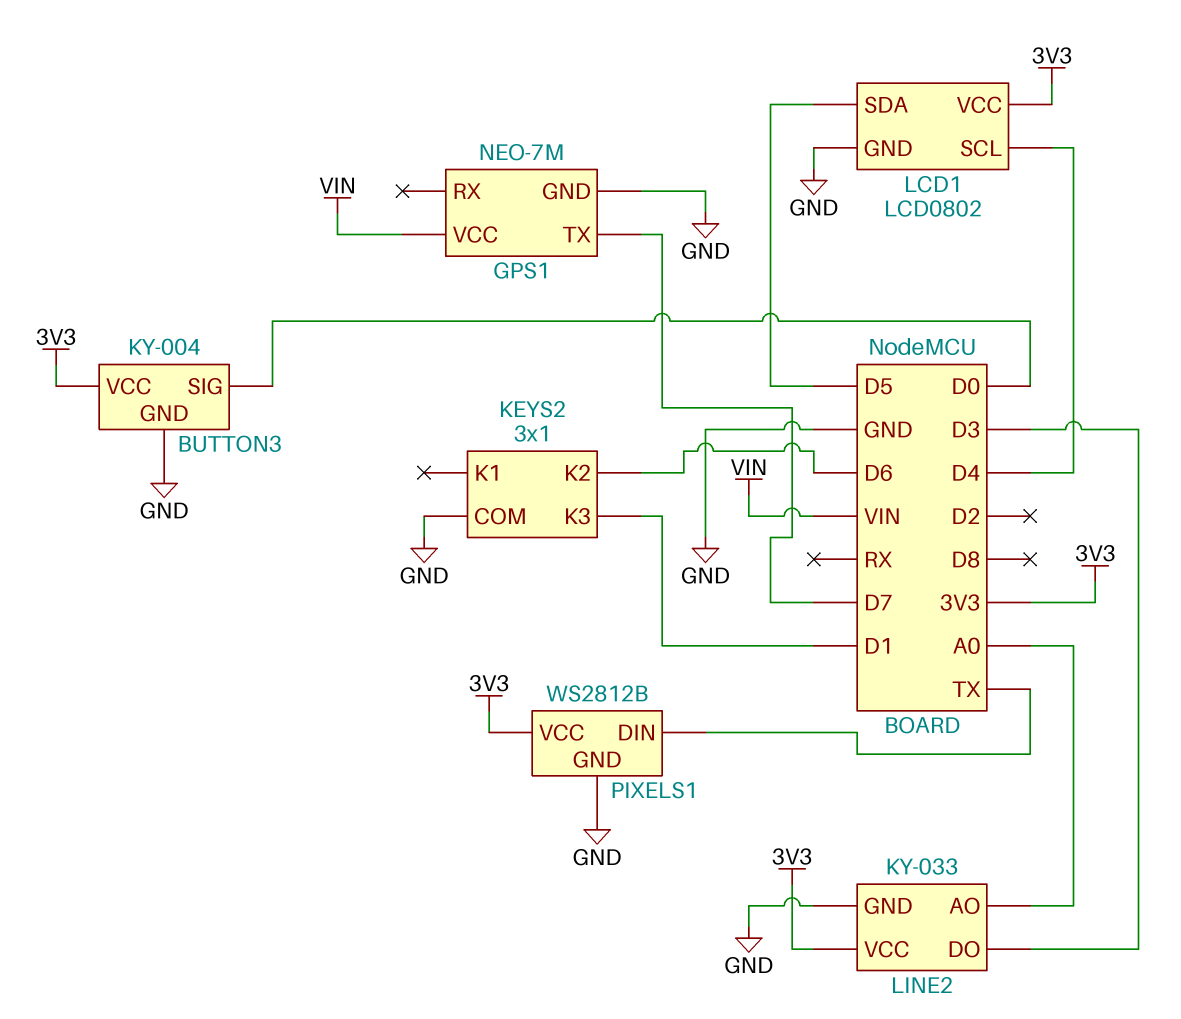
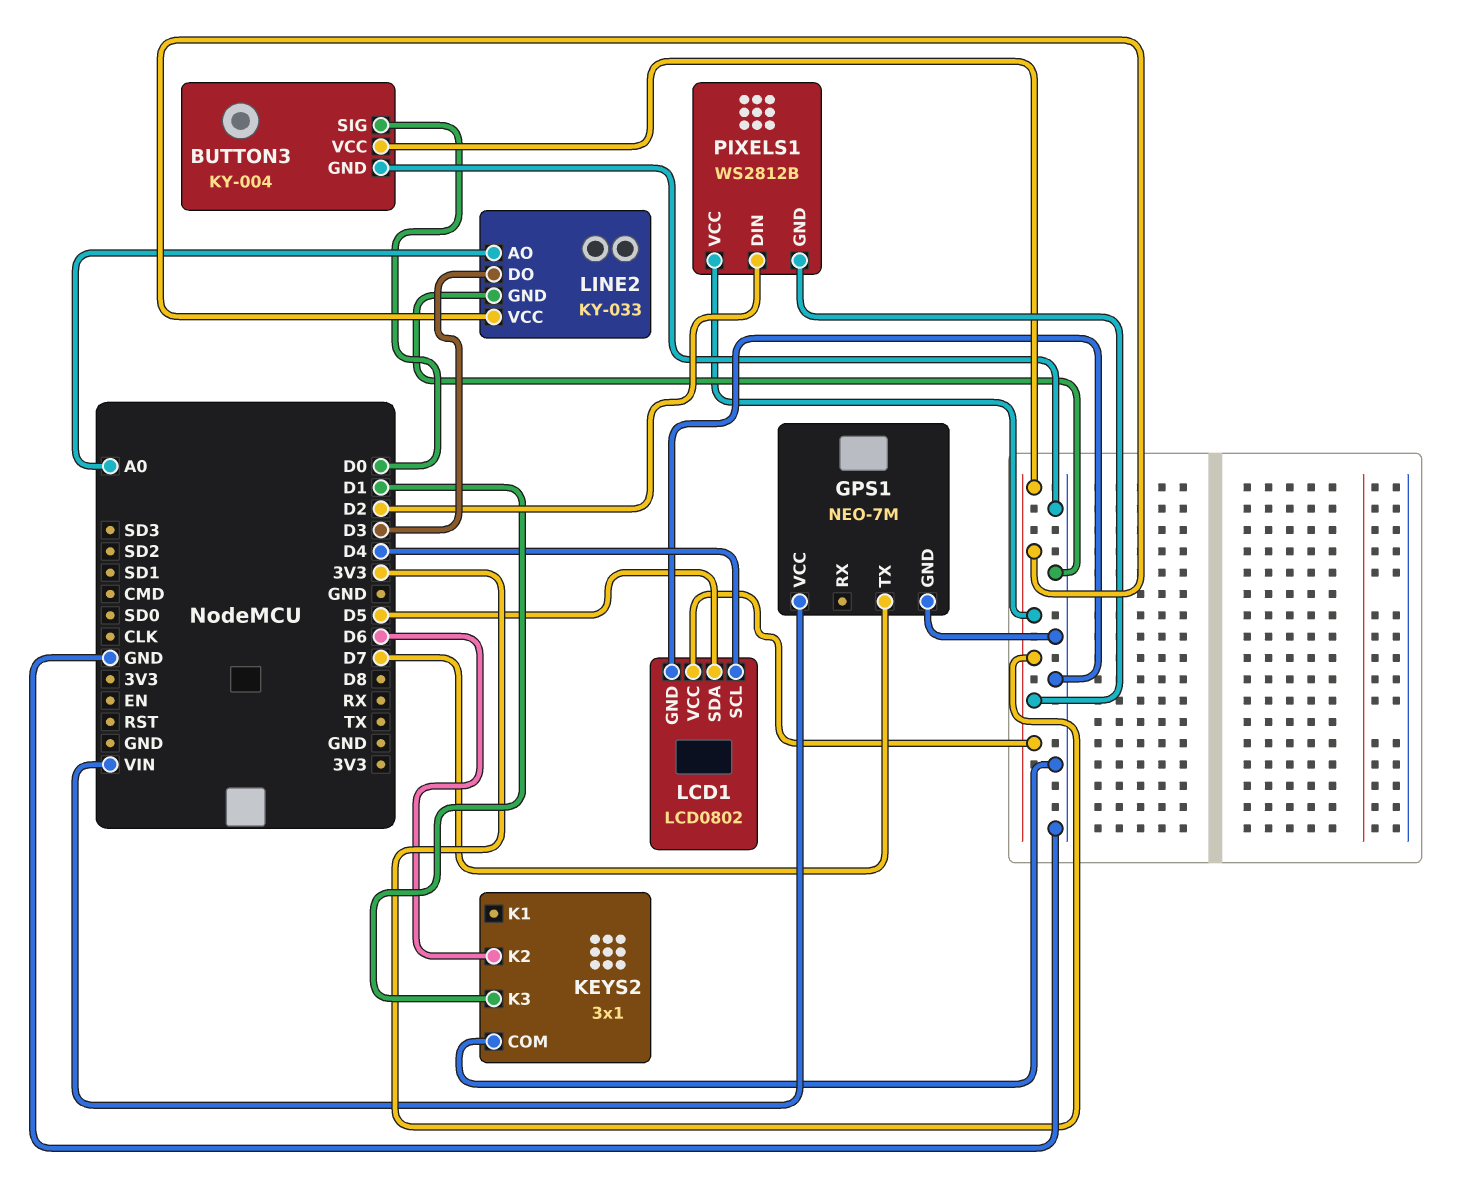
PIXELS1 pin DIN: TX -> D2
PIXELS1 pin GND: GND -> 3V3

